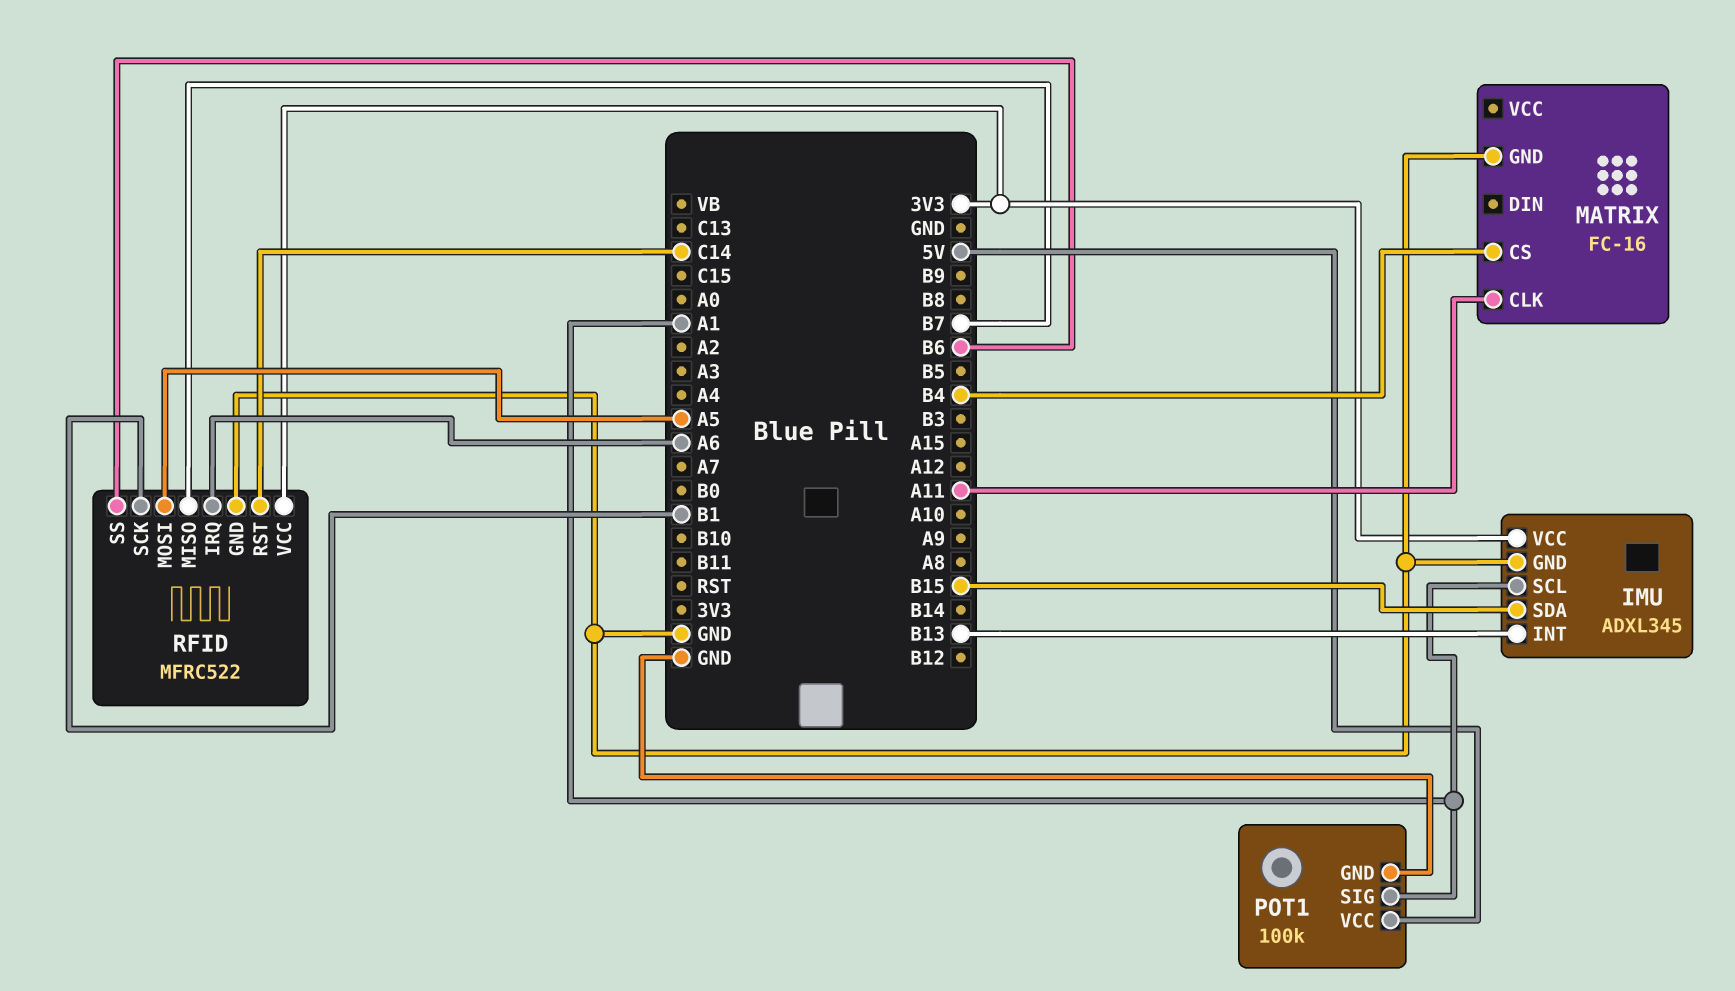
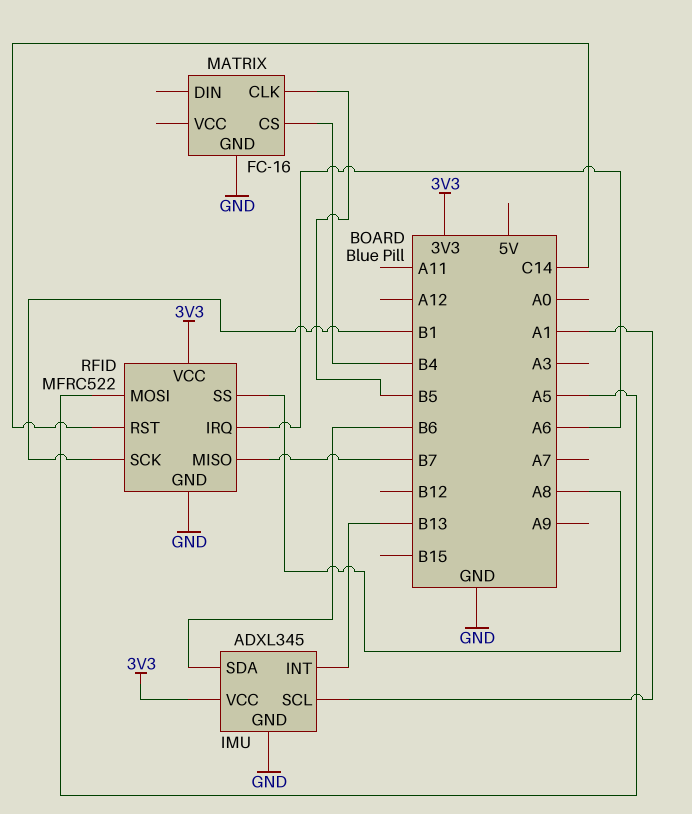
IMU pin SDA: B15 -> B6
MATRIX pin CLK: A11 -> B5
POT1: 100k -> none
POT1 pin GND: GND -> none
POT1 pin SIG: A1 -> none
POT1 pin VCC: 5V -> none
RFID pin SS: B6 -> A8

